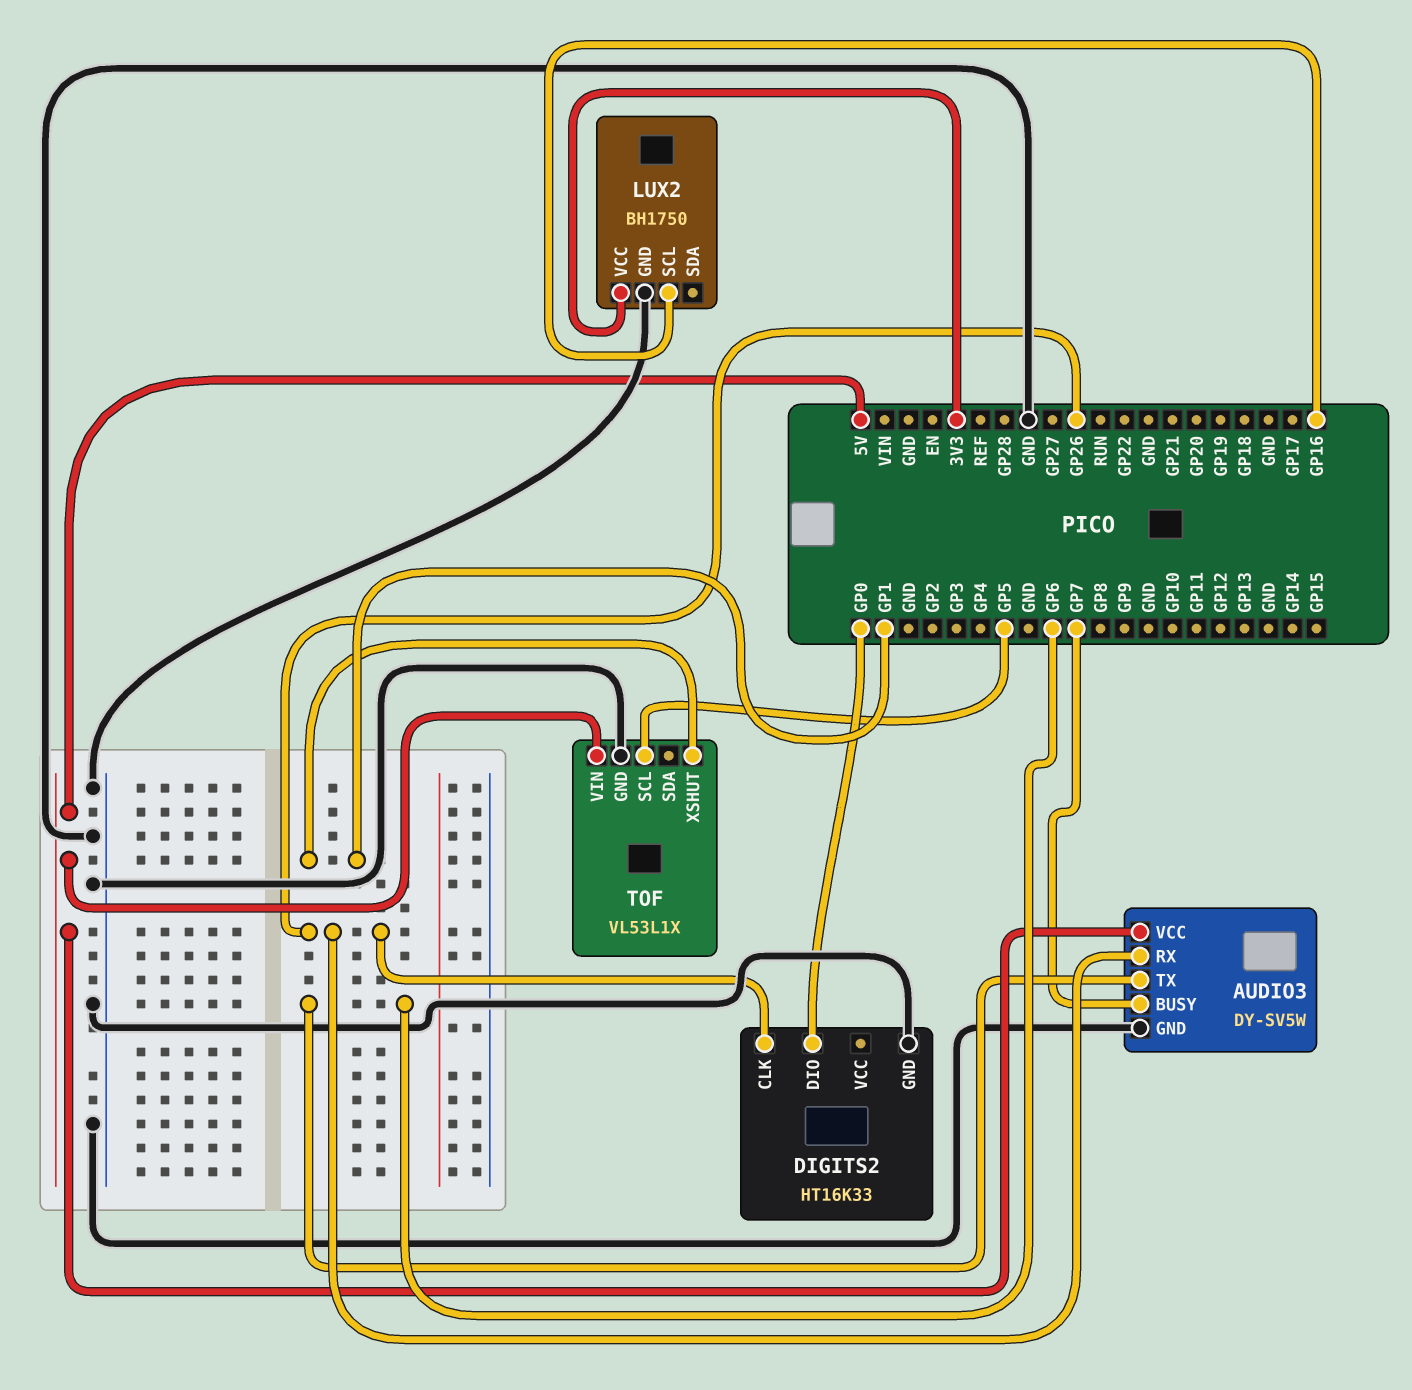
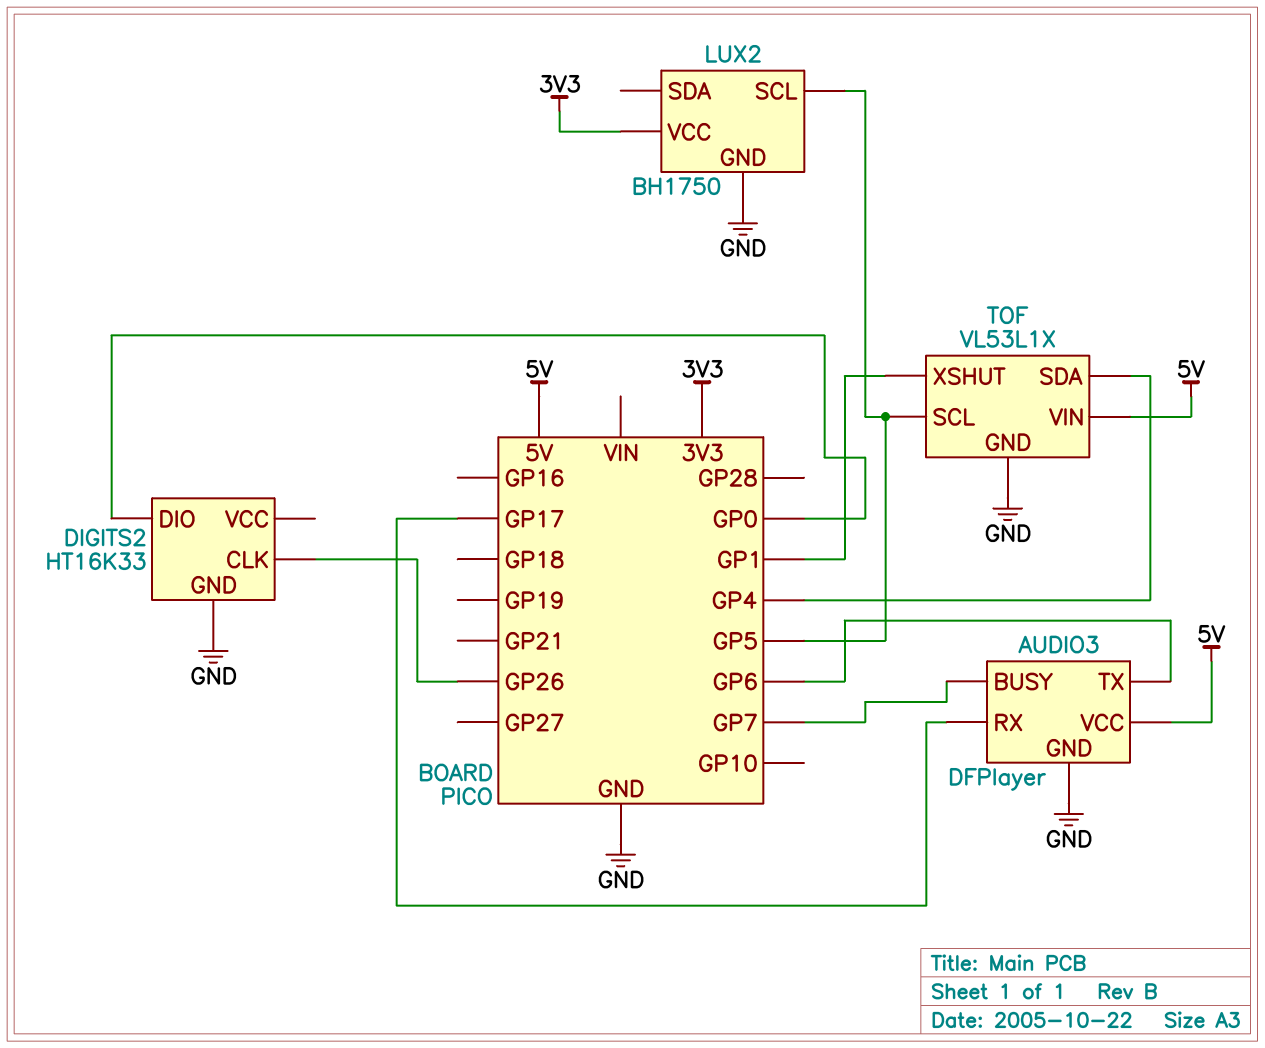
AUDIO3: DY-SV5W -> DFPlayer
AUDIO3 pin RX: GP26 -> GP17
LUX2 pin SCL: GP16 -> GP5
TOF pin SDA: none -> GP4

